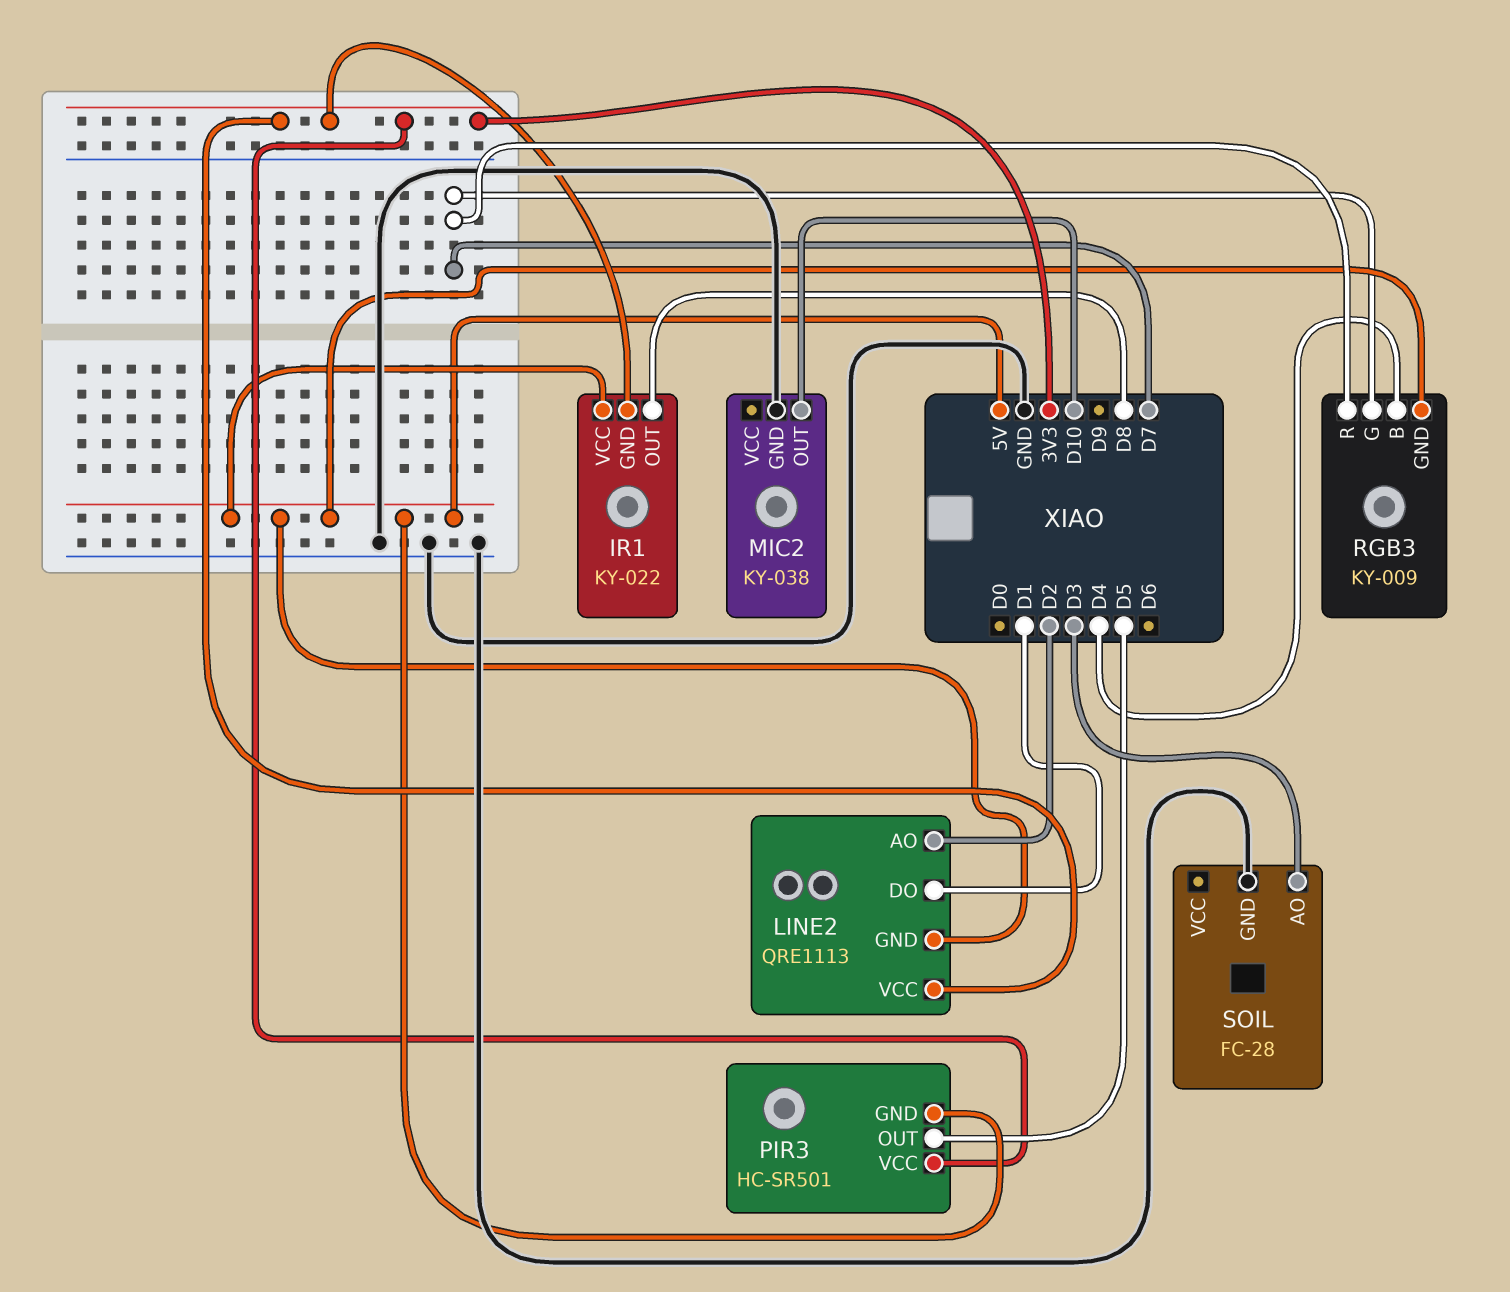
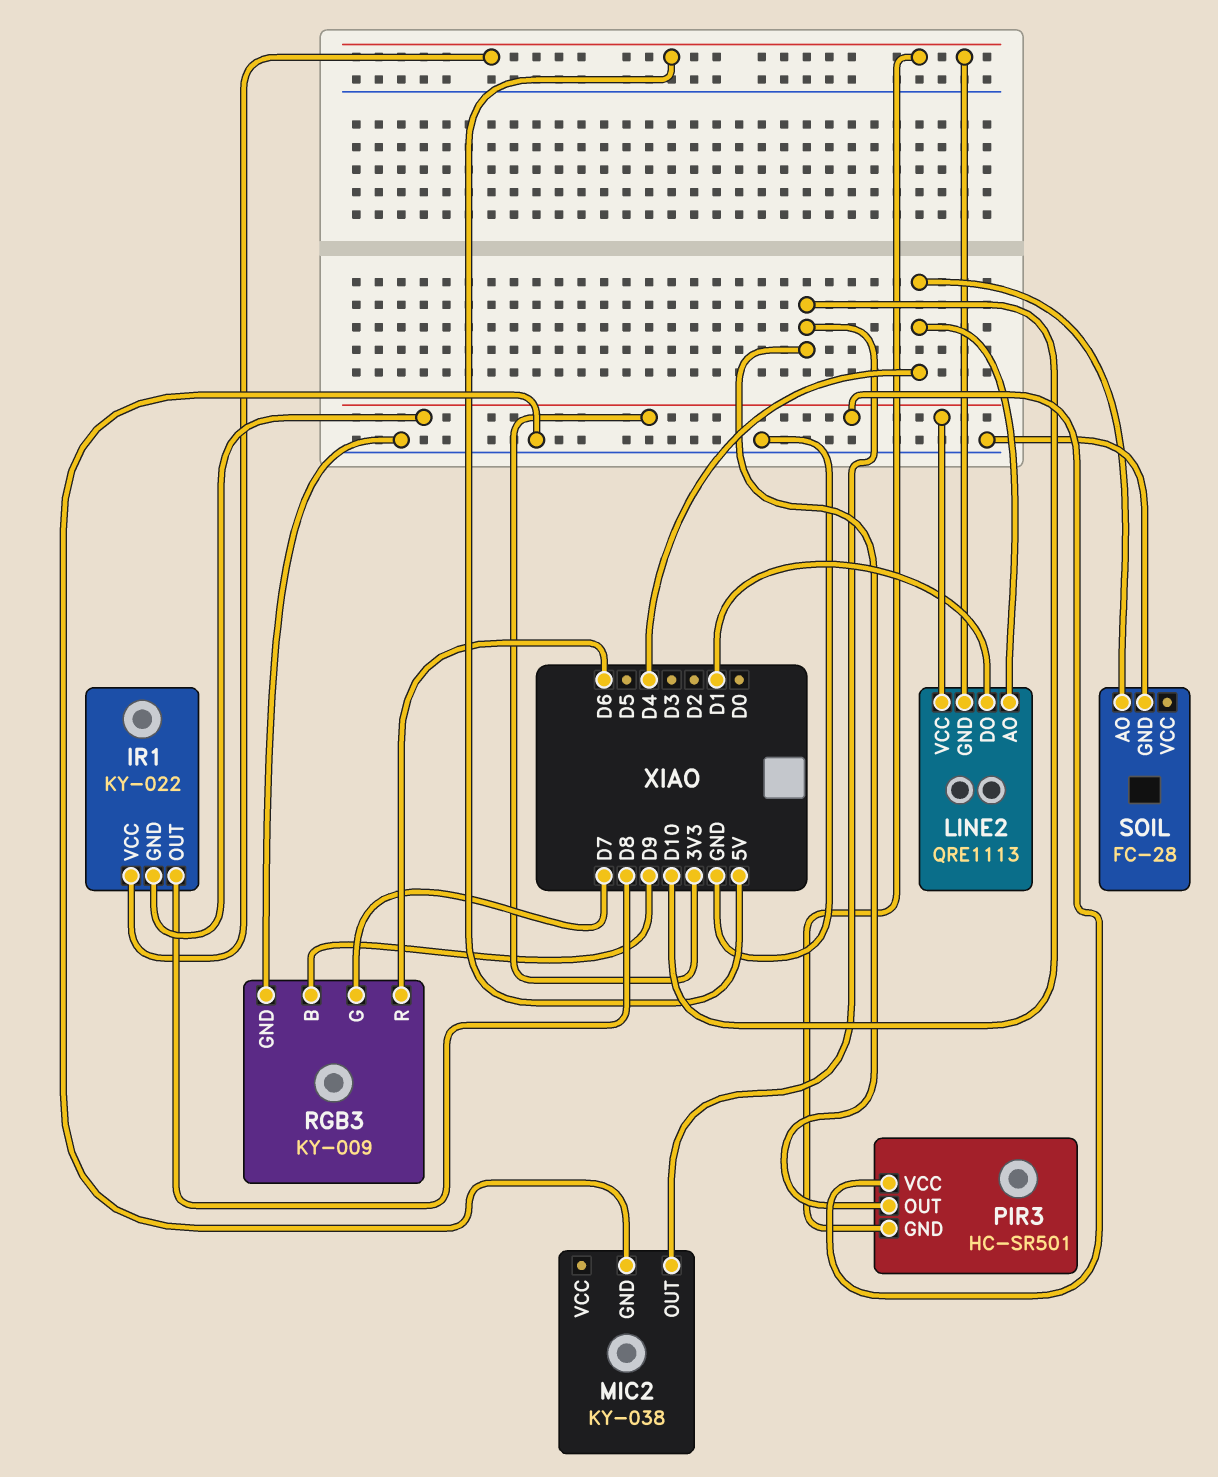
LINE2 pin AO: D2 -> D4
PIR3 pin OUT: D5 -> D10
RGB3 pin B: D4 -> D9
RGB3 pin GND: 5V -> GND
RGB3 pin R: D7 -> D6
SOIL pin AO: D3 -> D4

